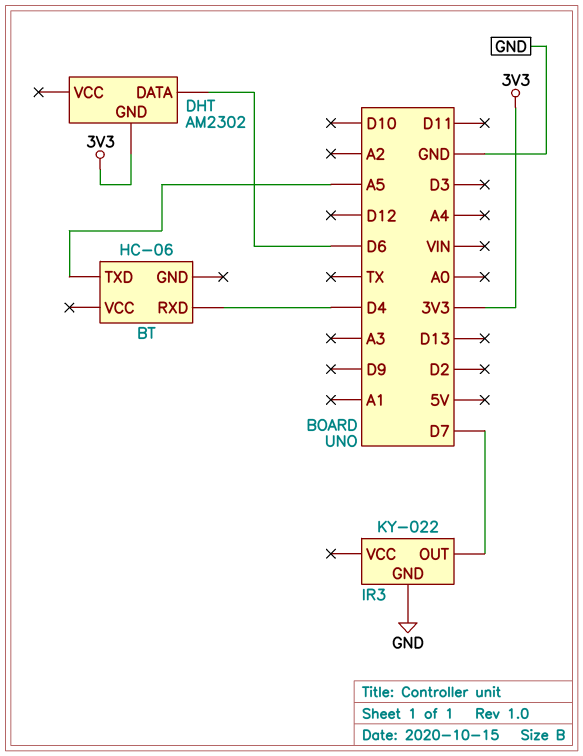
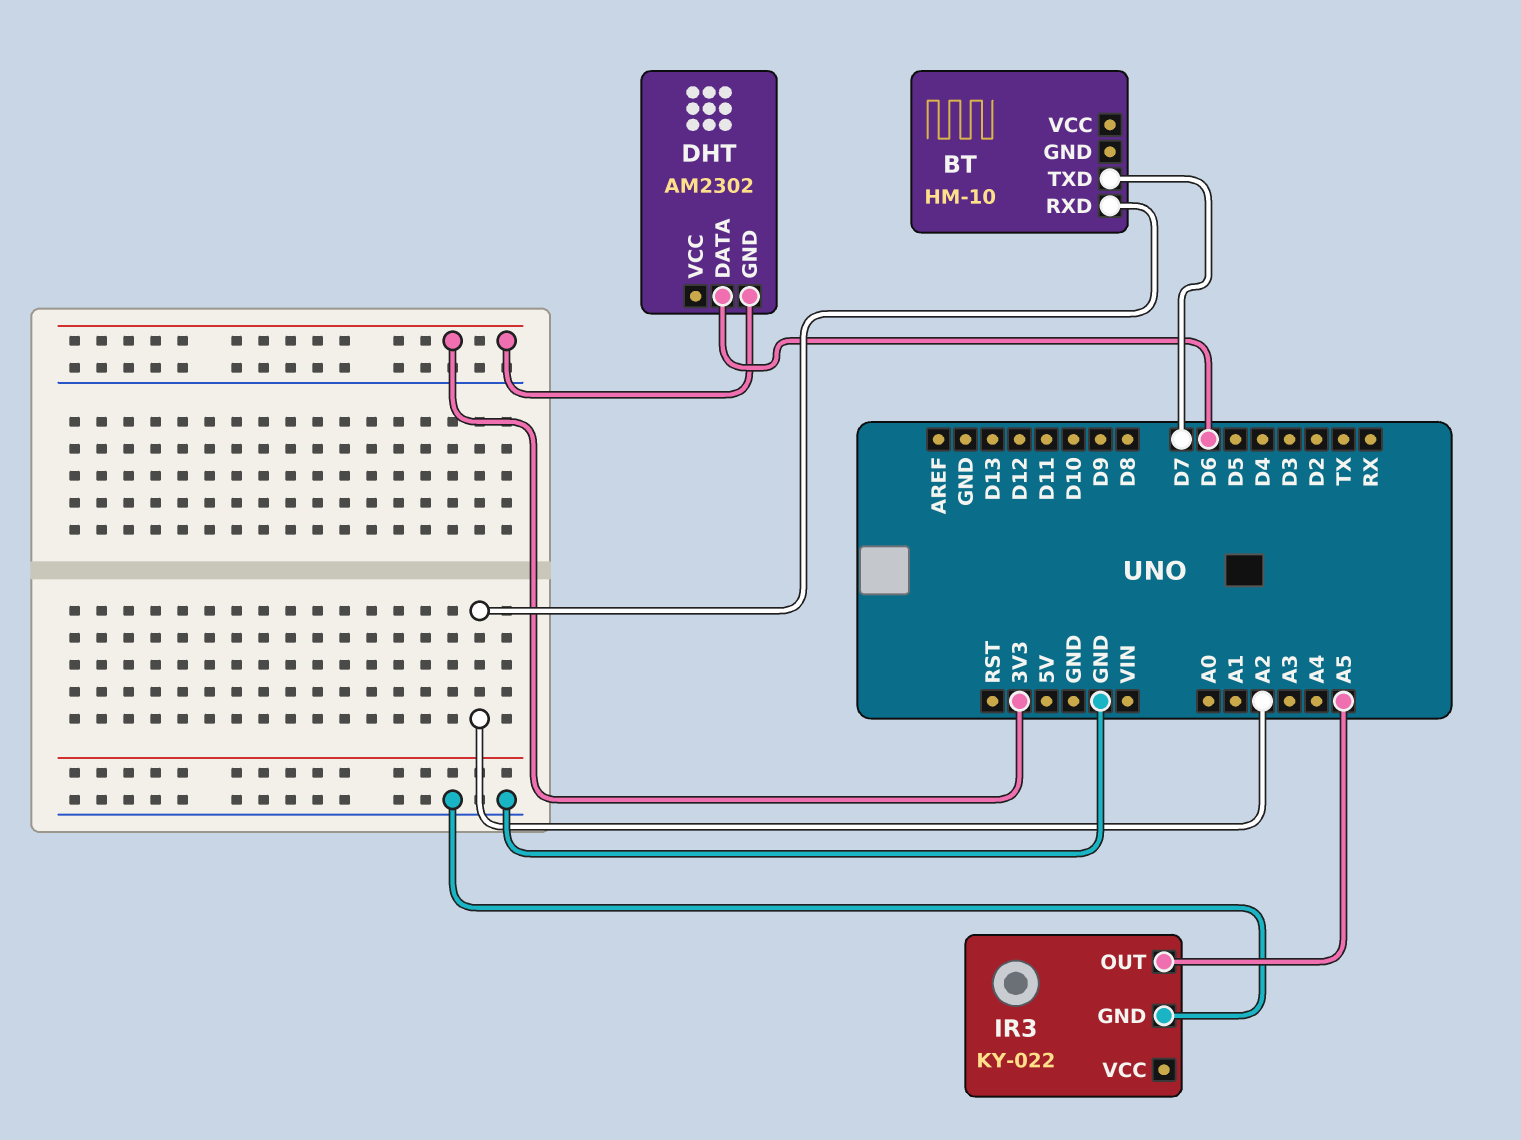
BT: HC-06 -> HM-10
BT pin RXD: D4 -> A2
BT pin TXD: A5 -> D7
IR3 pin OUT: D7 -> A5

